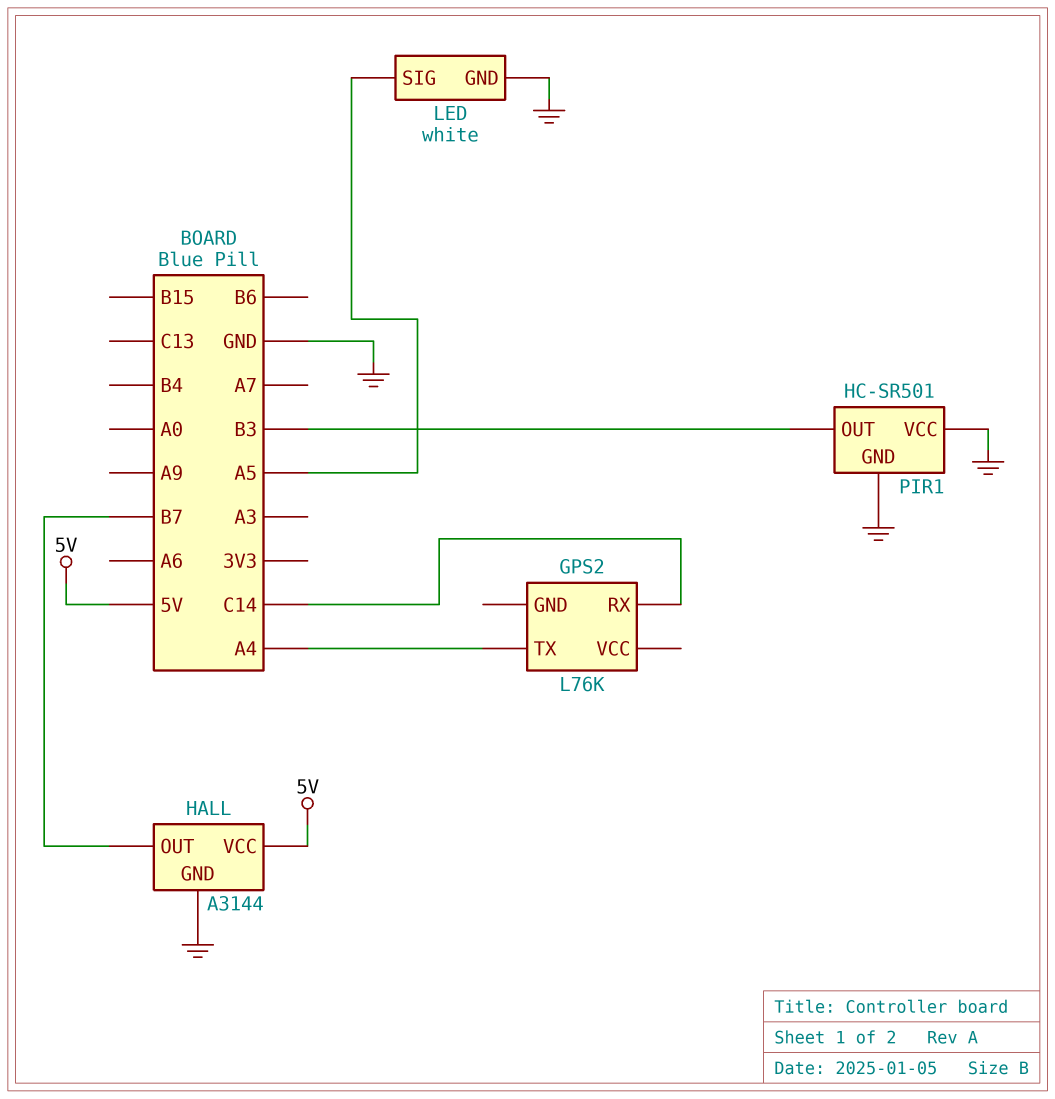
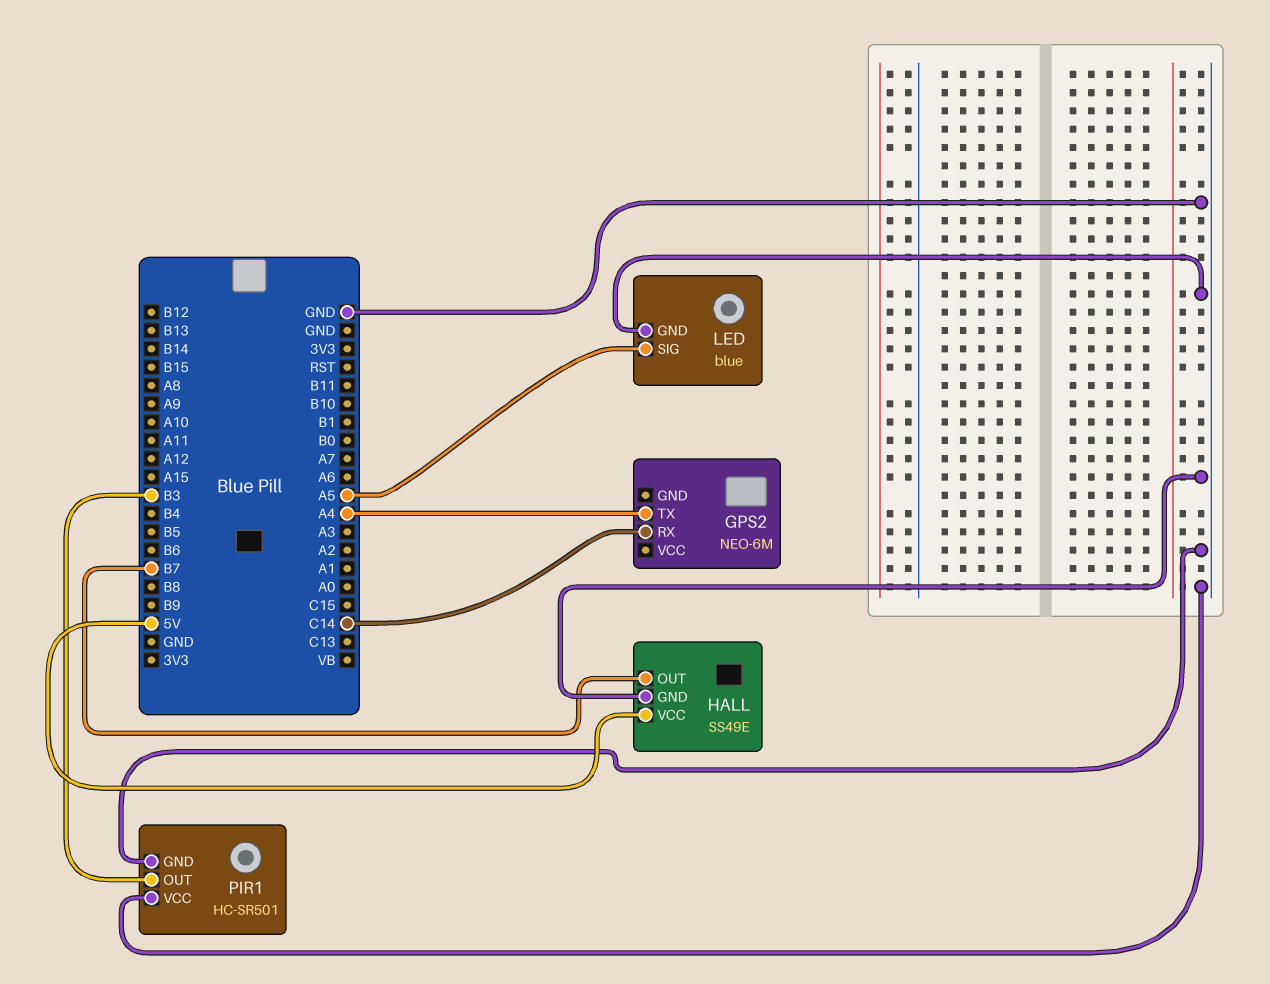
GPS2: L76K -> NEO-6M
HALL: A3144 -> SS49E
LED: white -> blue

